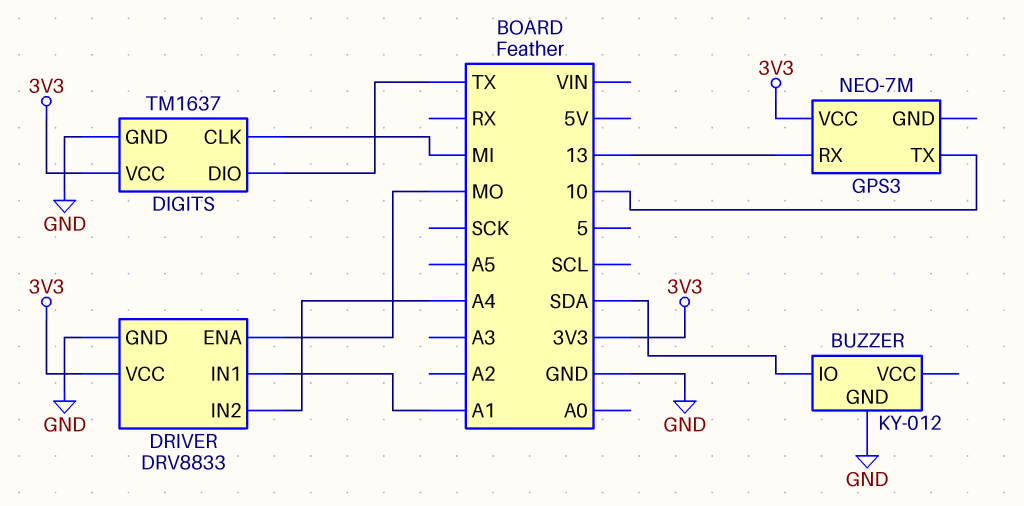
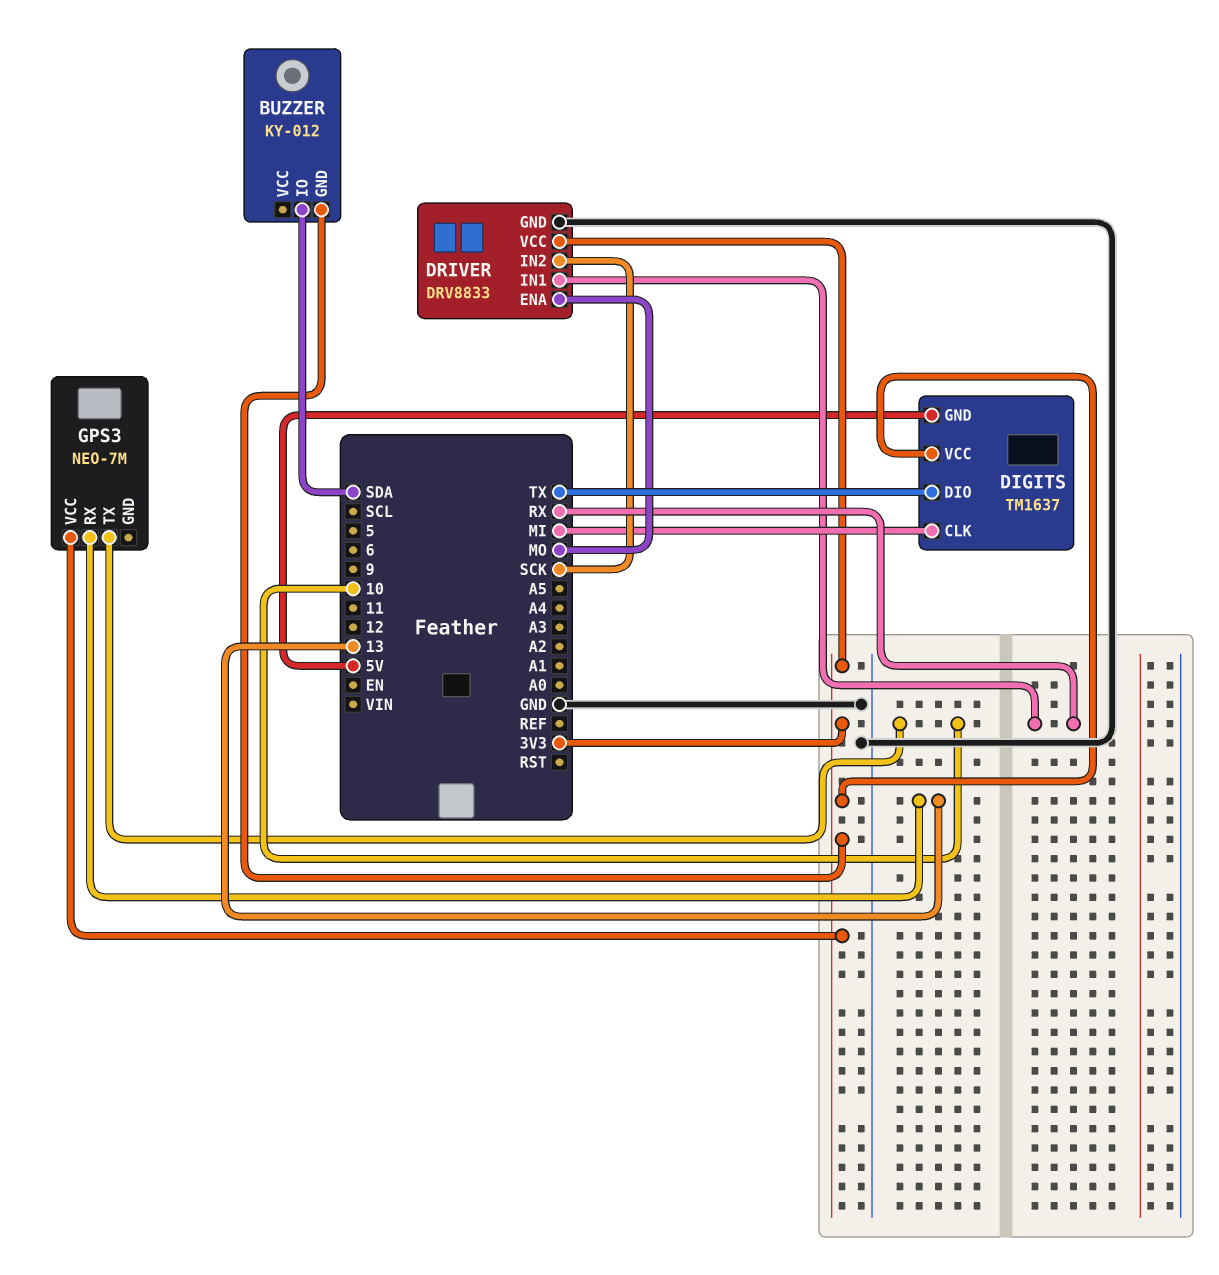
BUZZER pin GND: GND -> 3V3
DIGITS pin GND: GND -> 5V
DRIVER pin IN1: A1 -> RX
DRIVER pin IN2: A4 -> SCK

